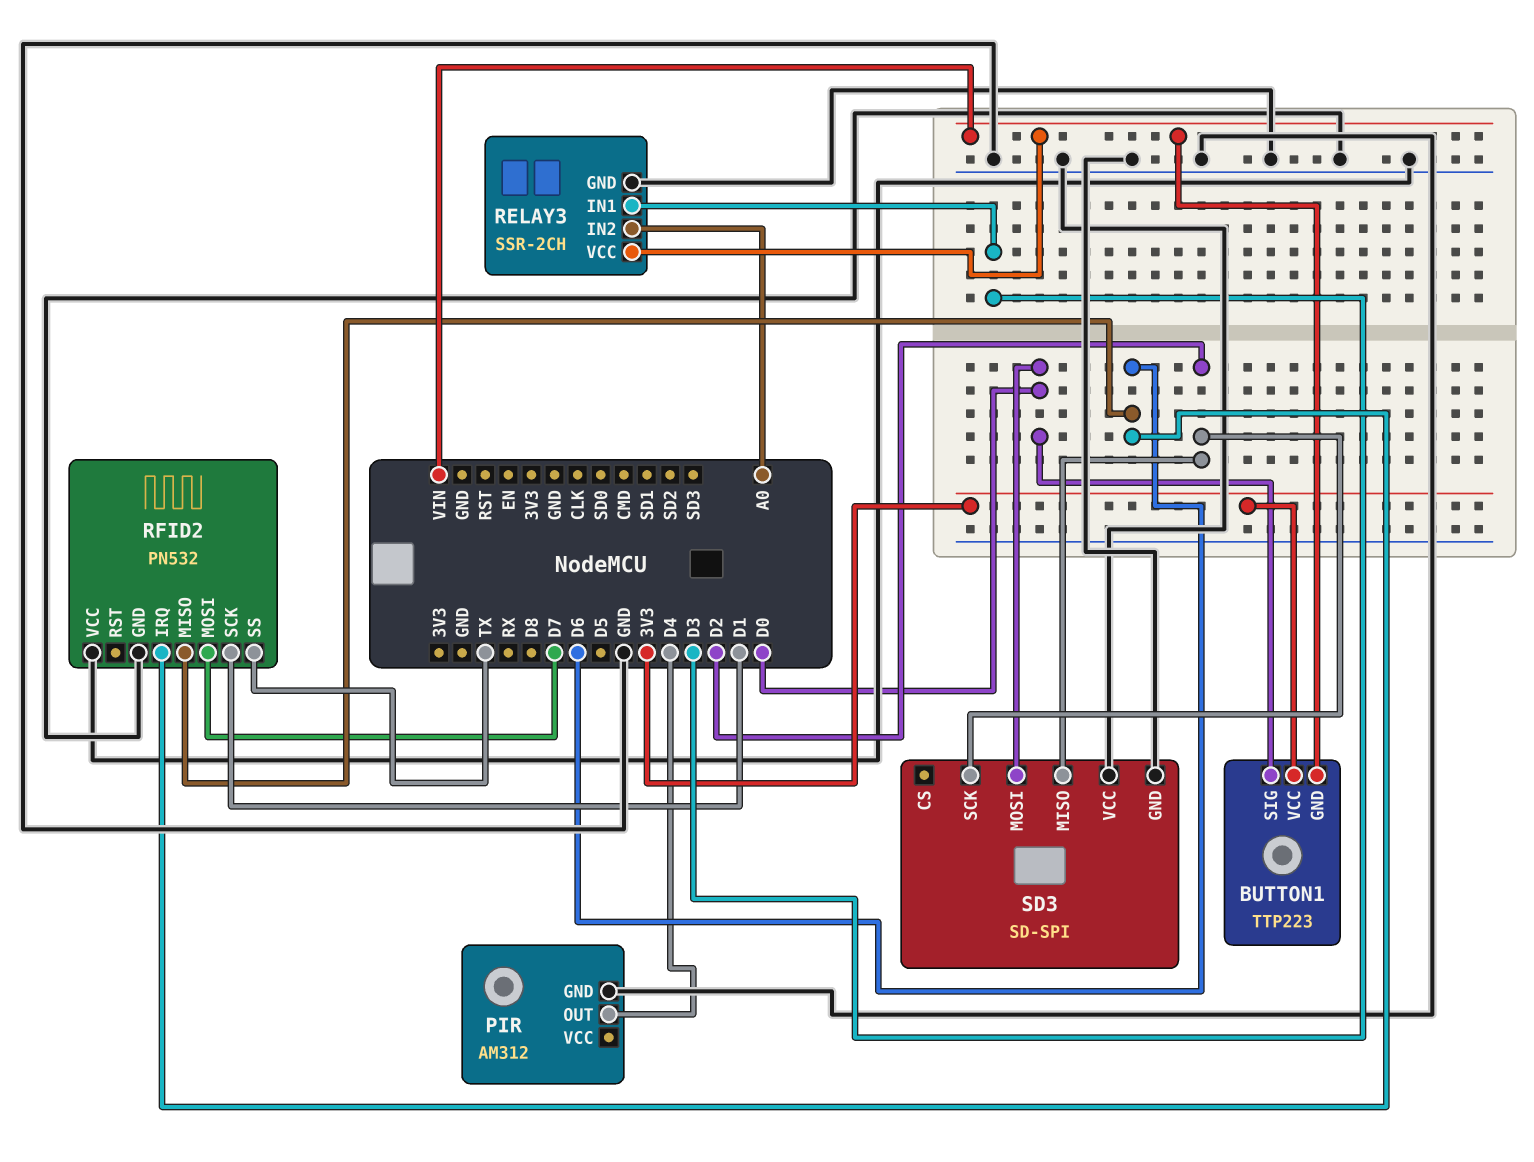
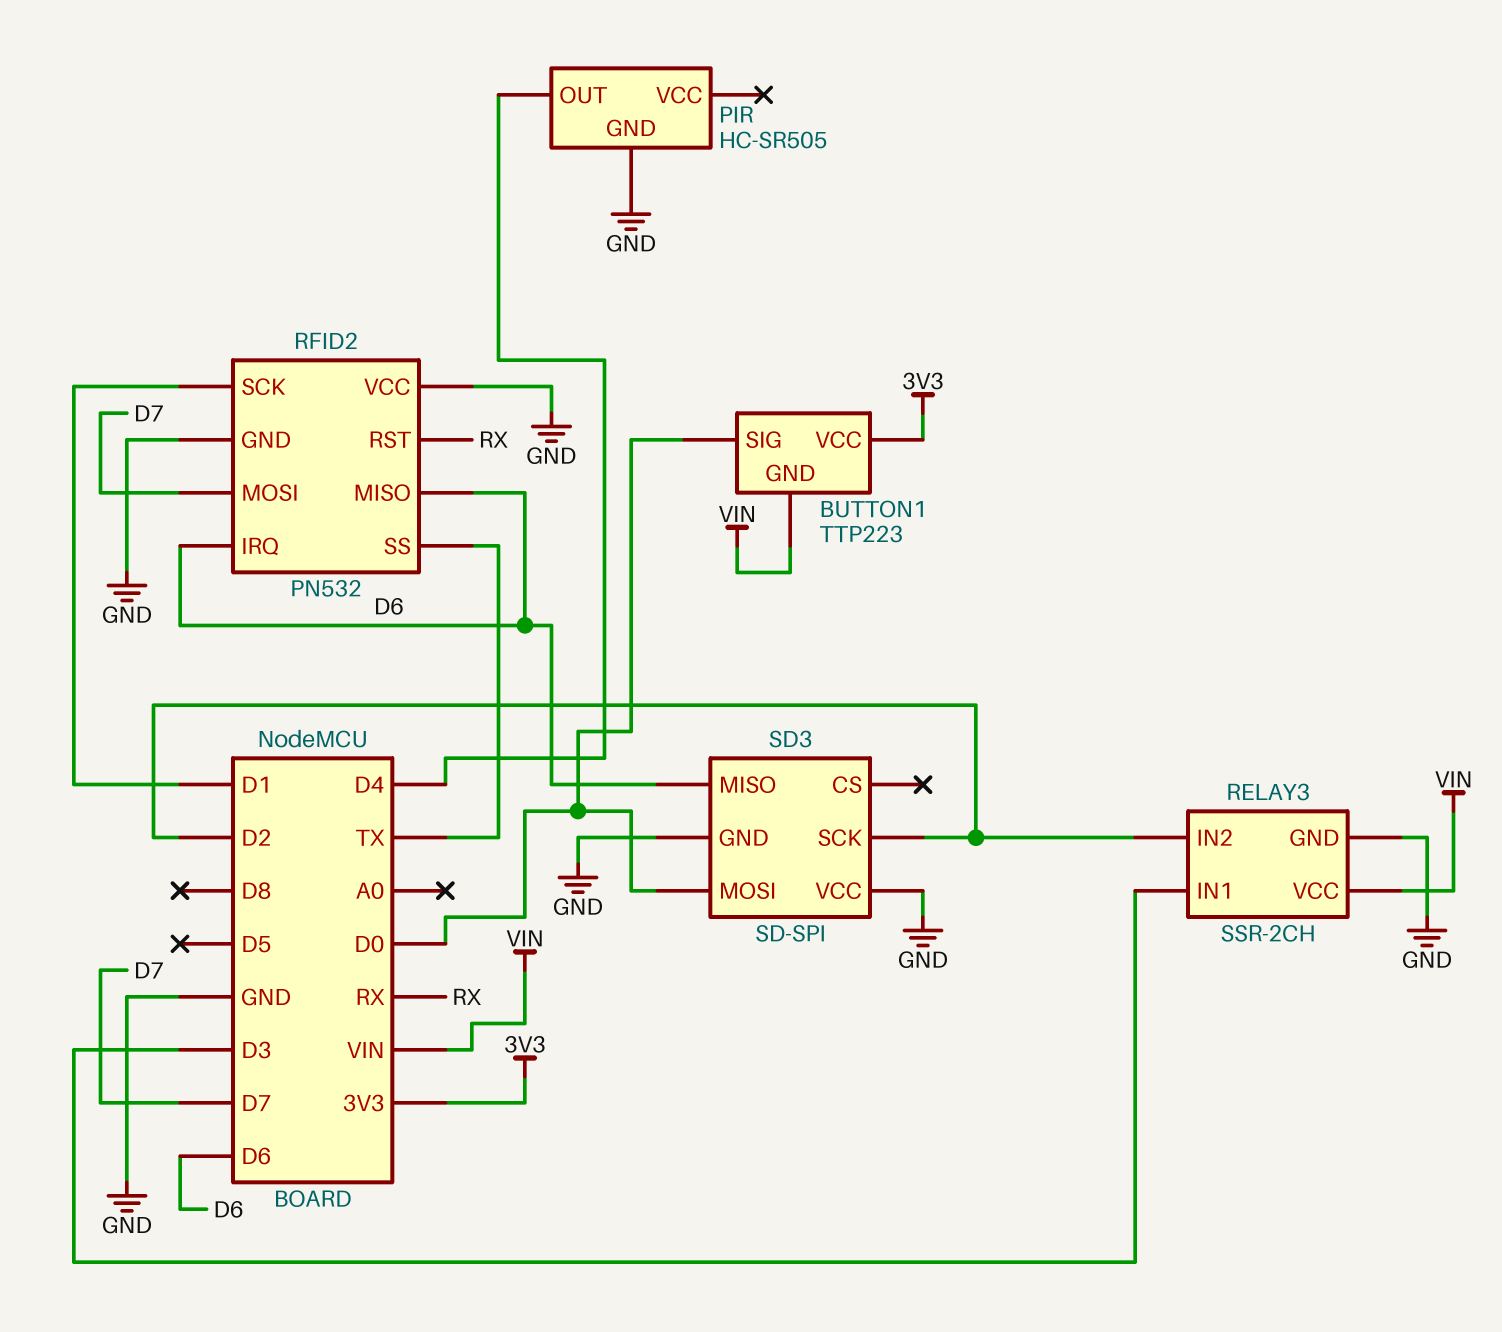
PIR: AM312 -> HC-SR505
RELAY3 pin IN2: A0 -> D2
RFID2 pin RST: none -> RX
SD3 pin MISO: D2 -> D6

